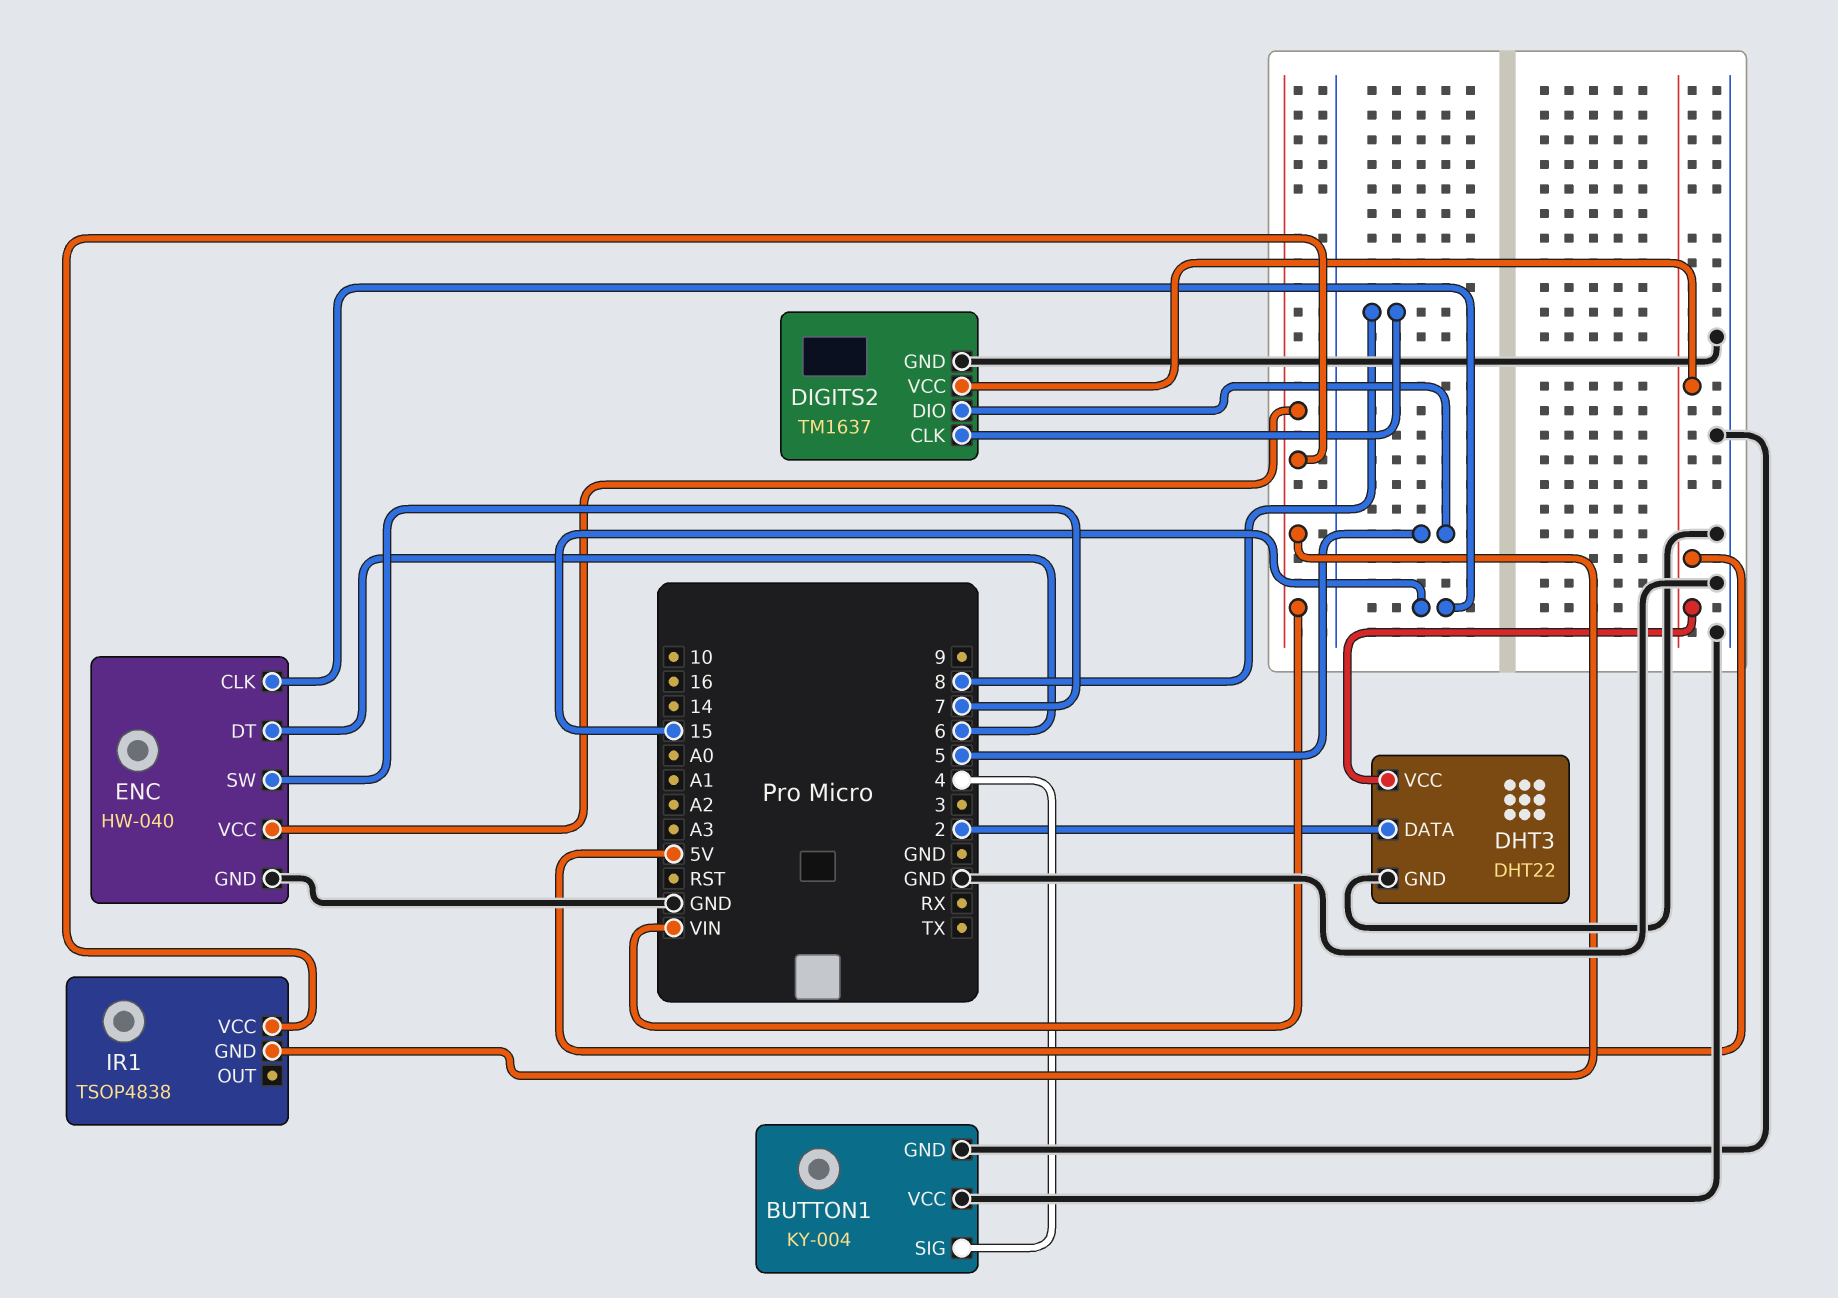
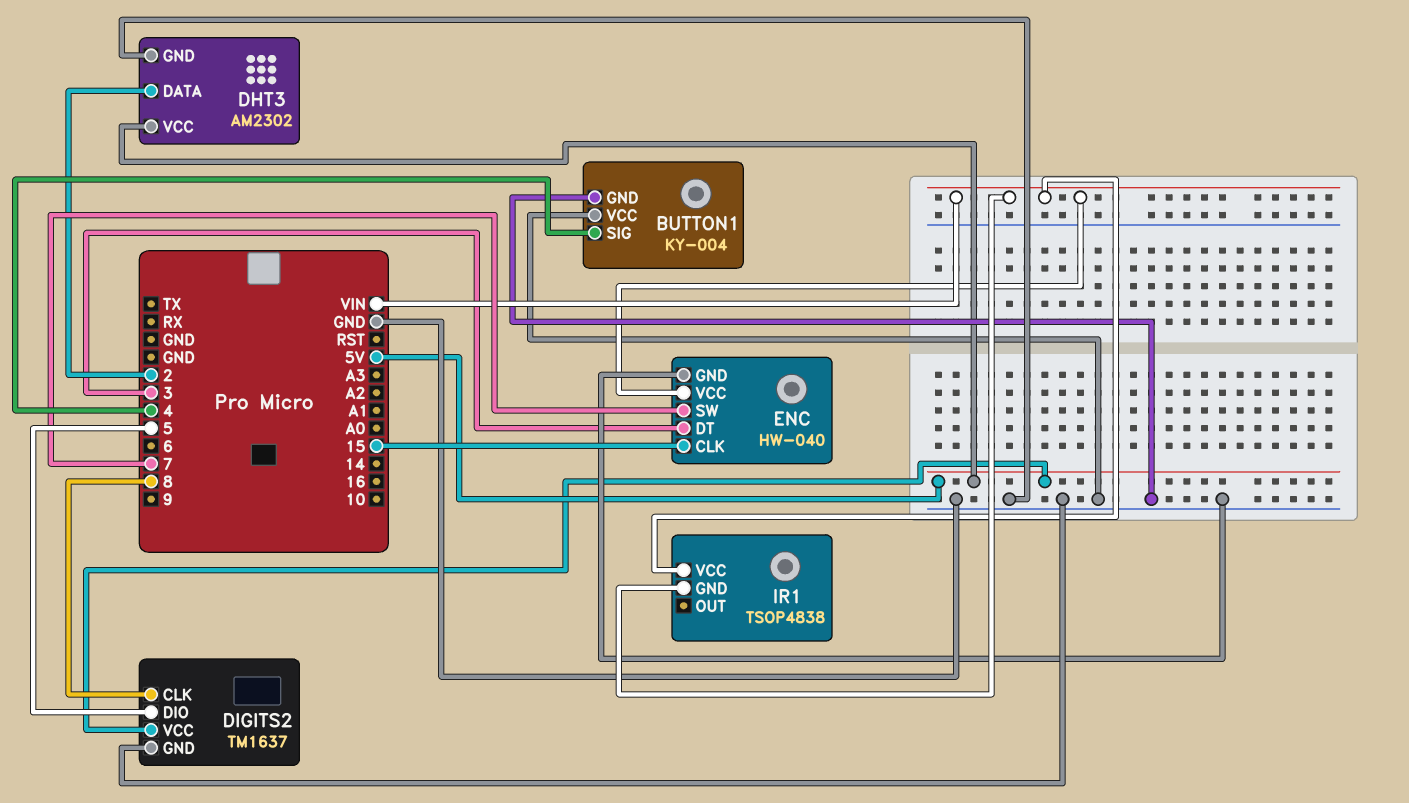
DHT3: DHT22 -> AM2302
ENC pin DT: 6 -> 3

